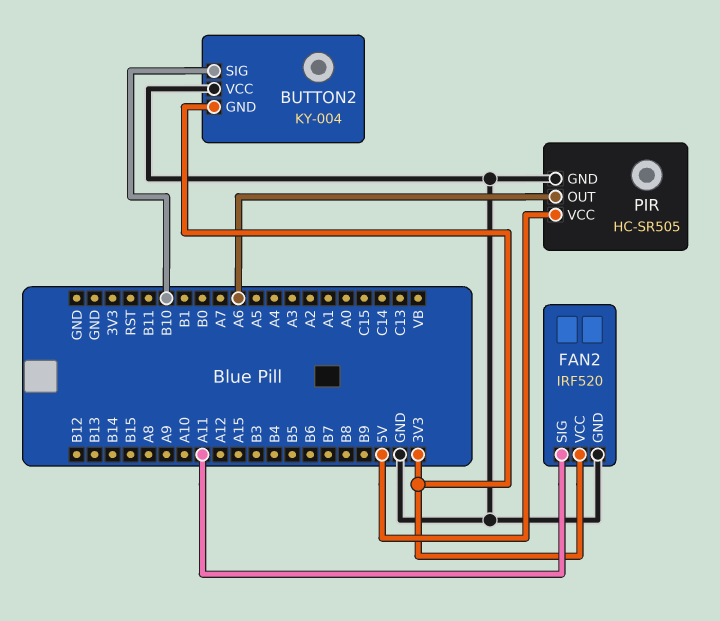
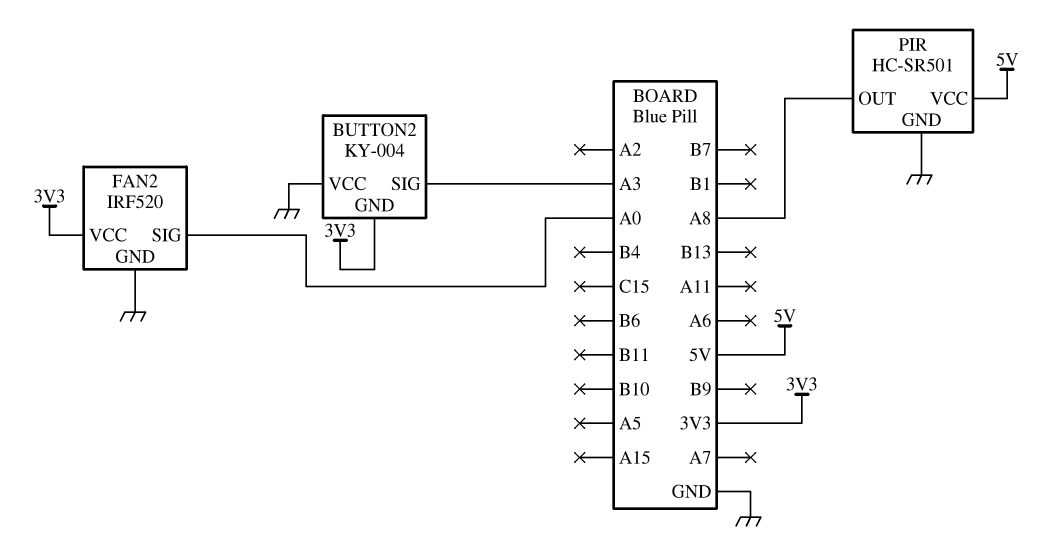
BUTTON2 pin SIG: B10 -> A3
FAN2 pin SIG: A11 -> A0
PIR: HC-SR505 -> HC-SR501
PIR pin OUT: A6 -> A8

